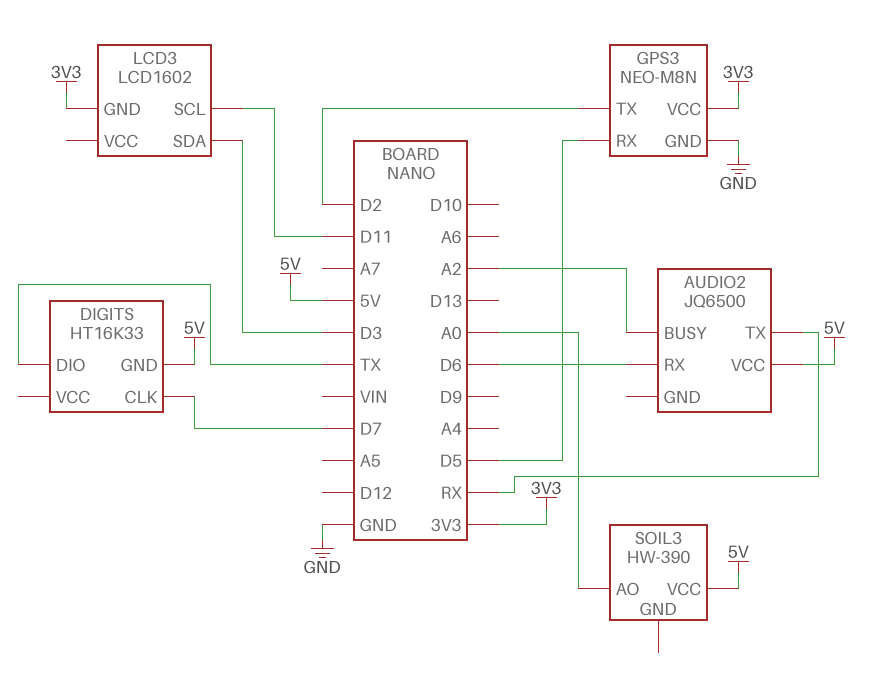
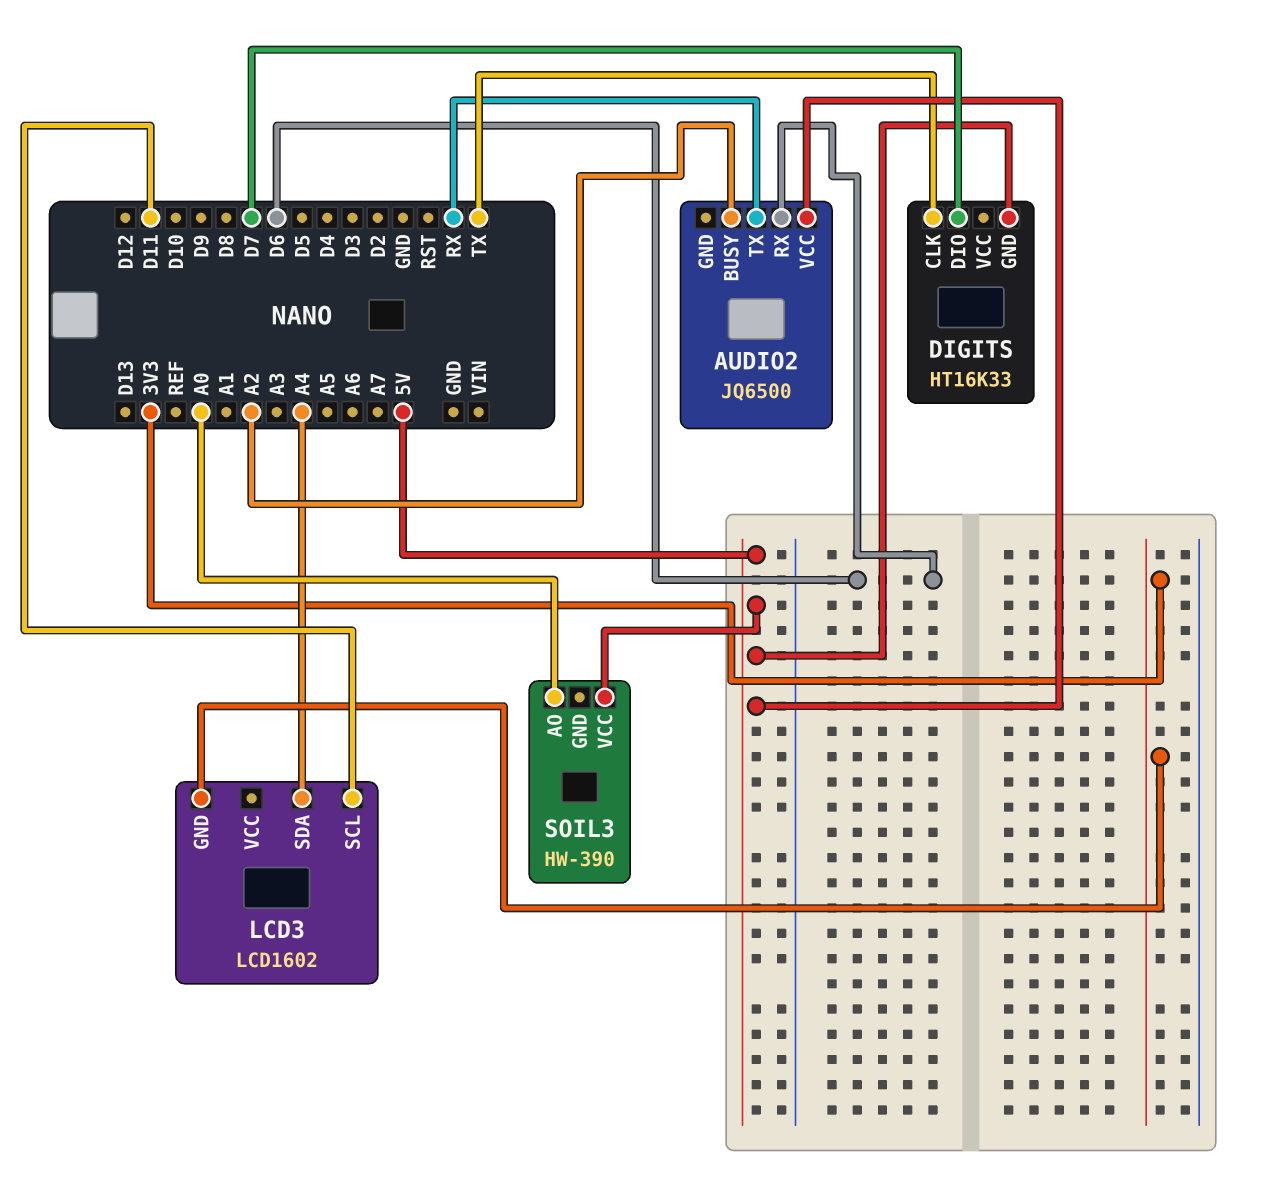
DIGITS pin CLK: D7 -> TX
DIGITS pin DIO: TX -> D7
GPS3: NEO-M8N -> none
GPS3 pin GND: GND -> none
GPS3 pin RX: D5 -> none
GPS3 pin TX: D2 -> none
GPS3 pin VCC: 3V3 -> none
LCD3 pin SDA: D3 -> A4

